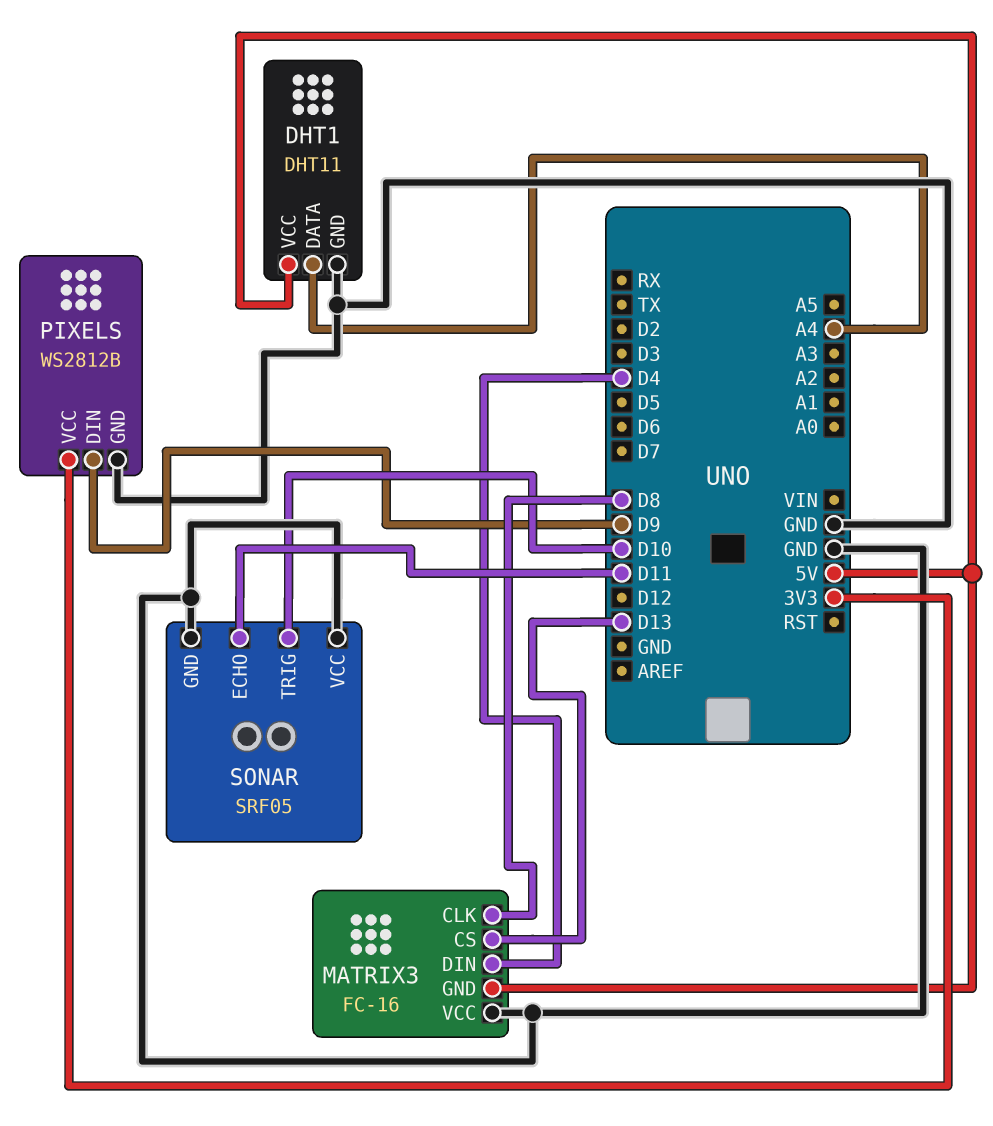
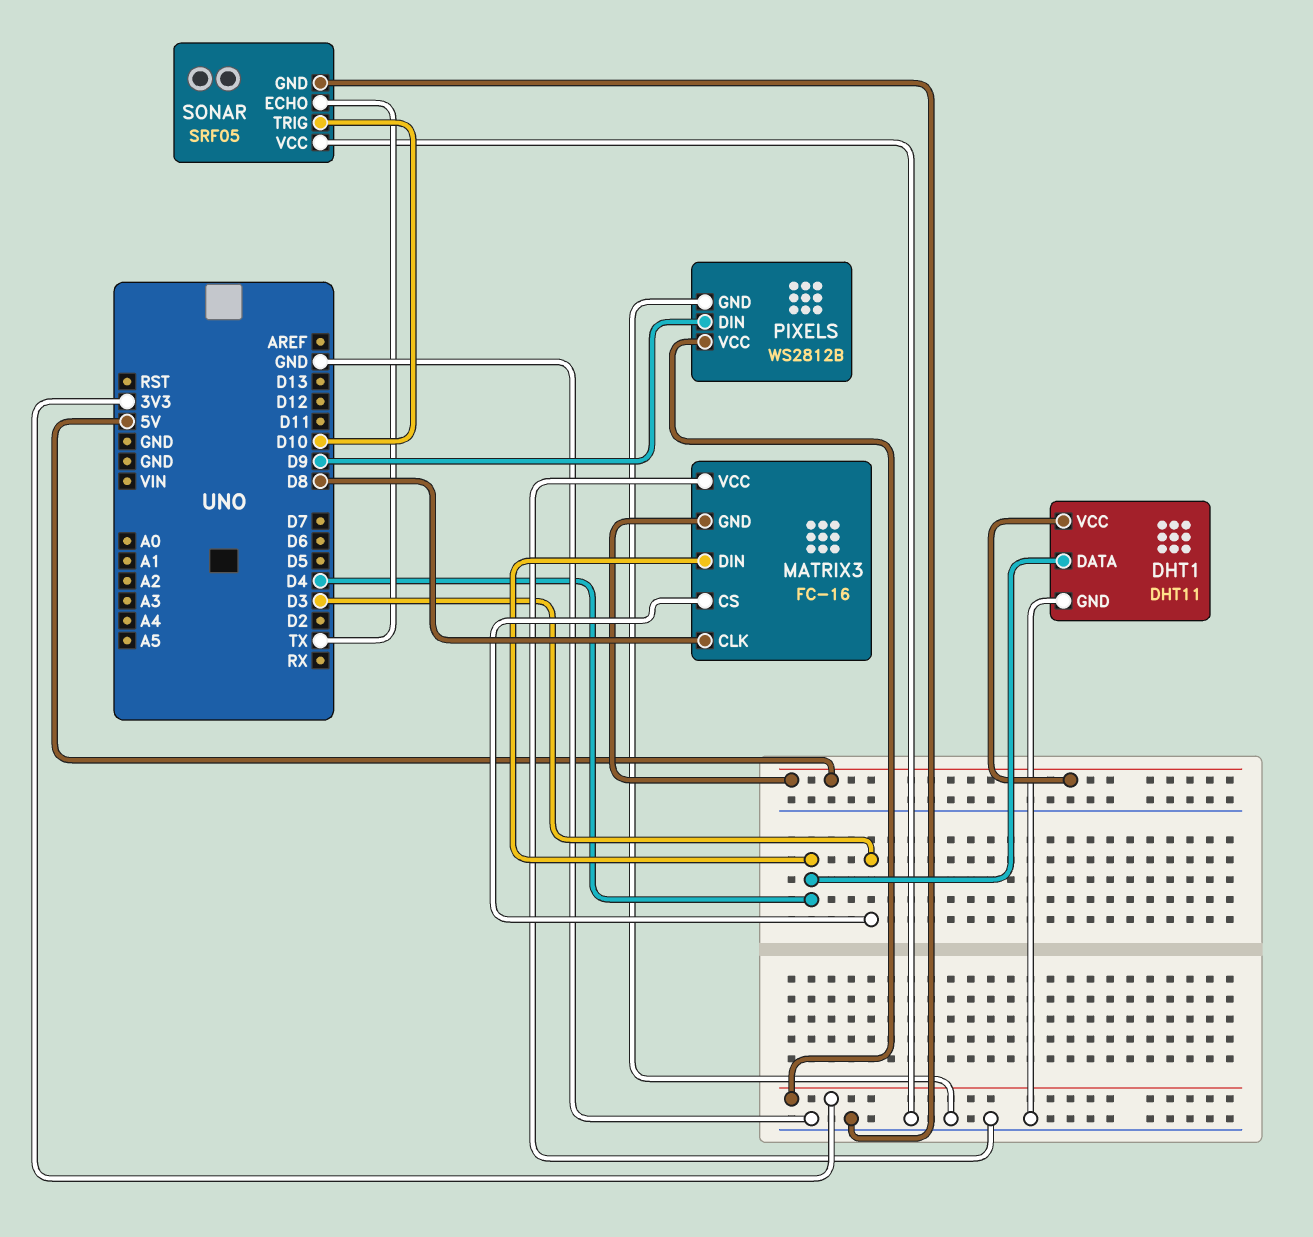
DHT1 pin DATA: A4 -> D4
MATRIX3 pin CS: D13 -> D3
SONAR pin ECHO: D11 -> TX

